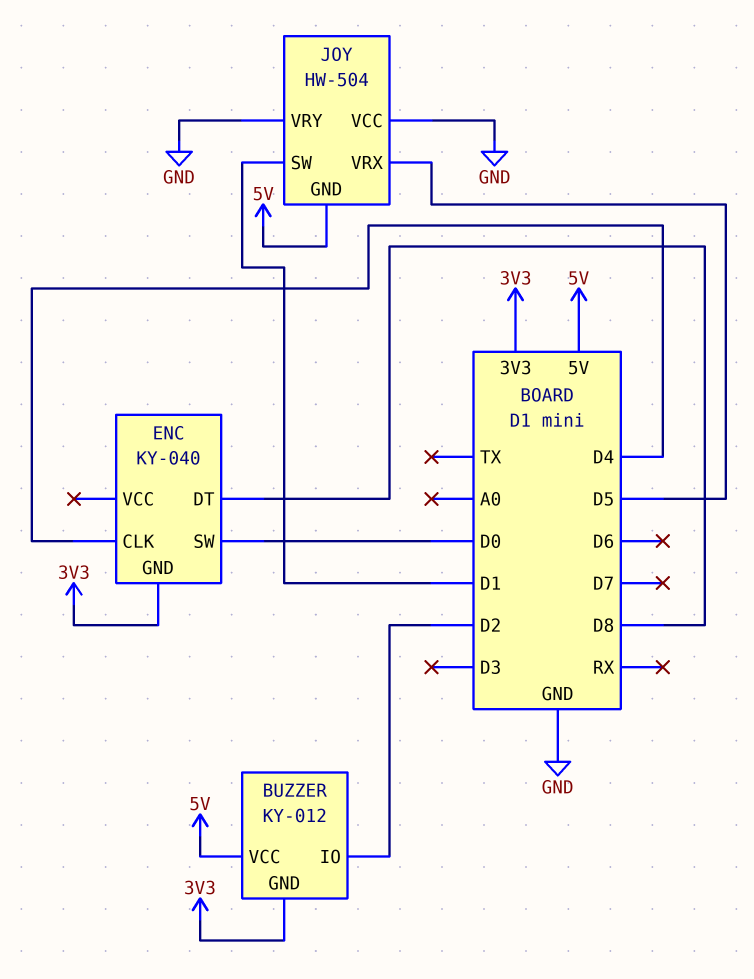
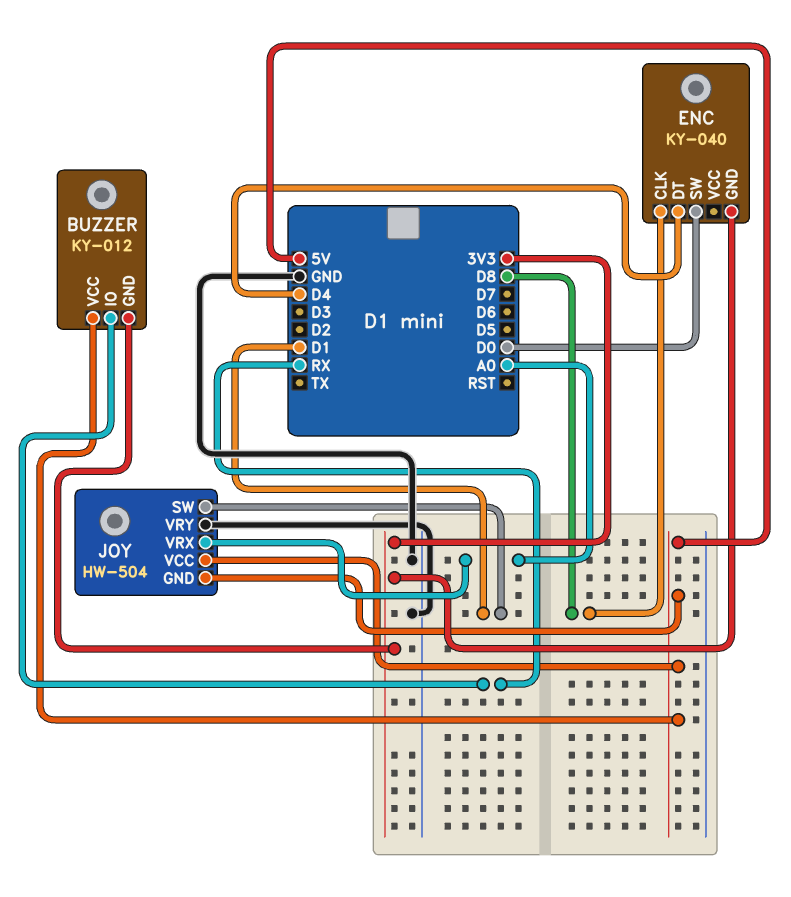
BUZZER pin IO: D2 -> RX
ENC pin CLK: D4 -> D8
ENC pin DT: D8 -> D4
JOY pin VCC: GND -> 5V
JOY pin VRX: D5 -> A0

